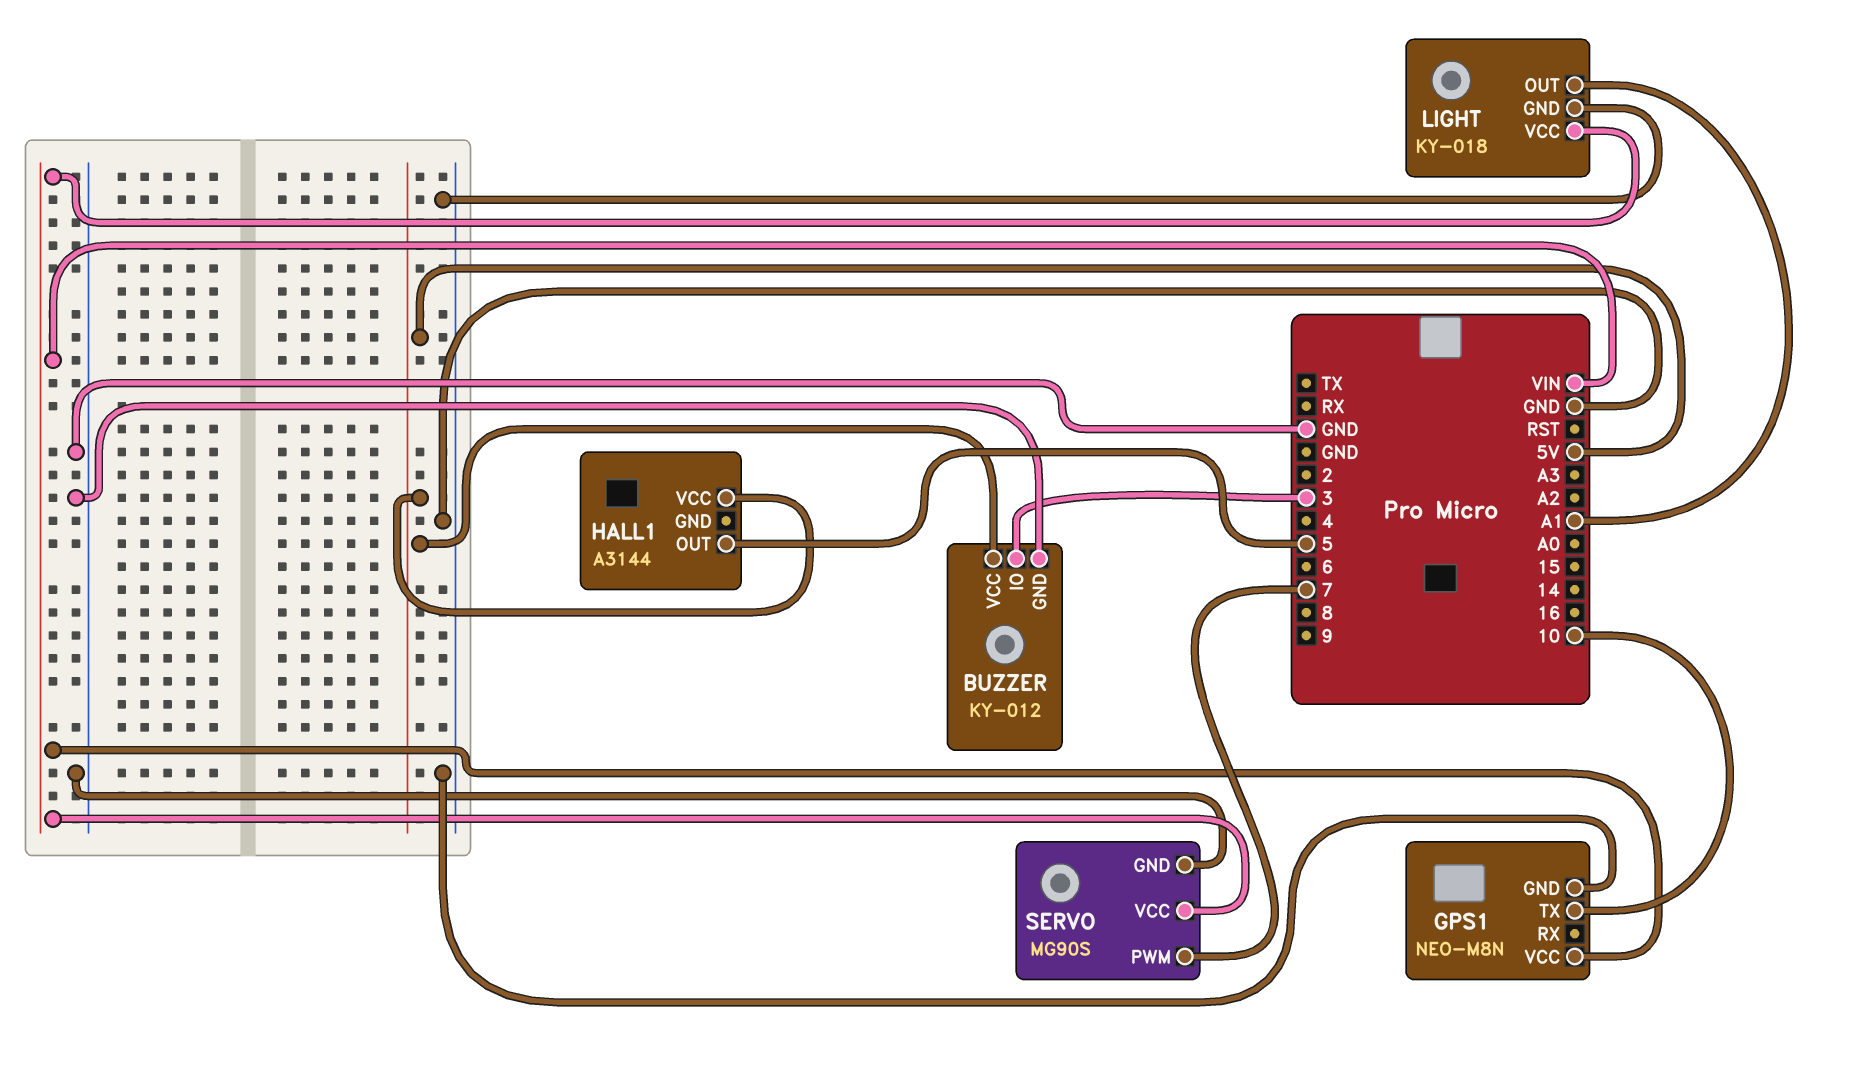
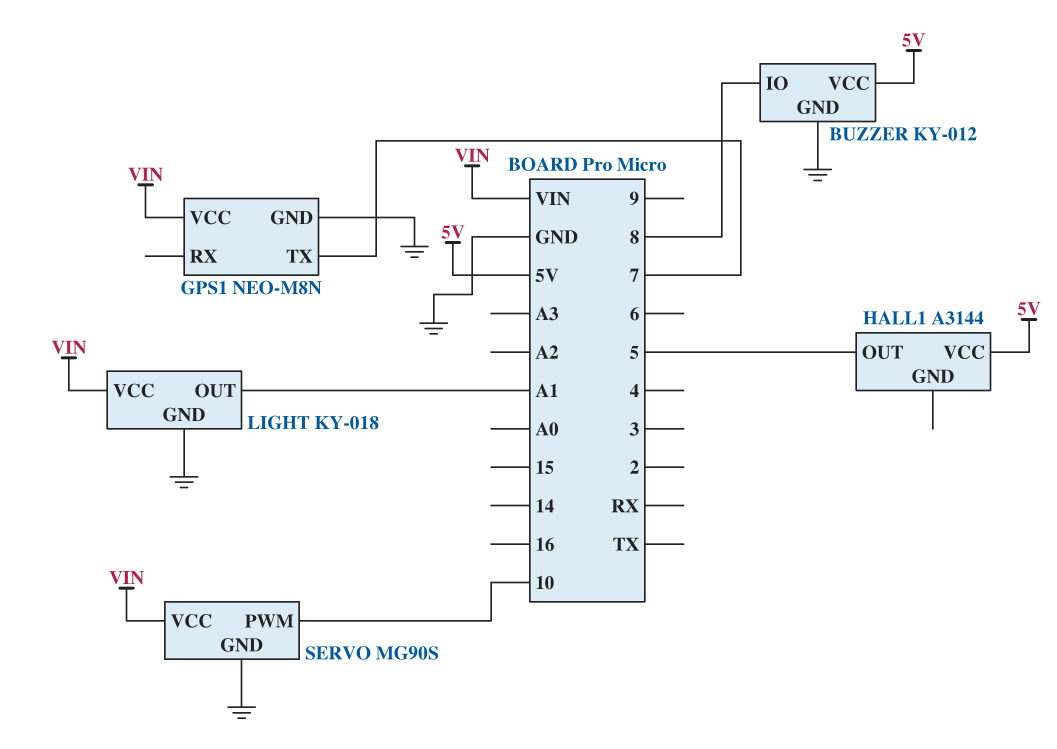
BUZZER pin IO: 3 -> 8
GPS1 pin TX: 10 -> 7
SERVO pin PWM: 7 -> 10

